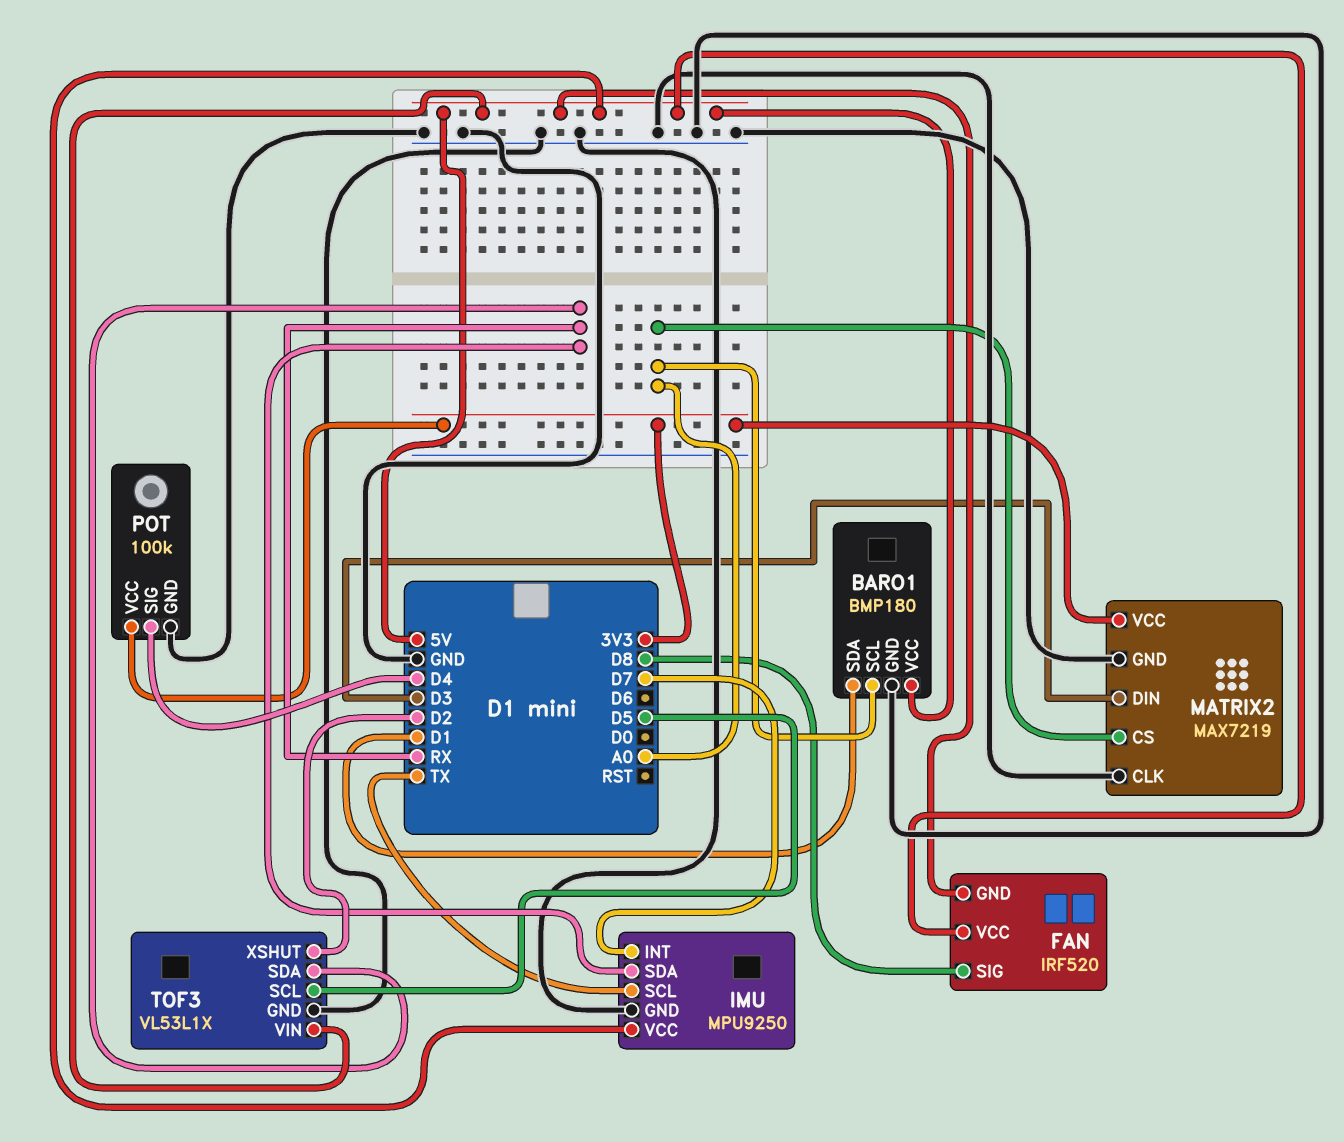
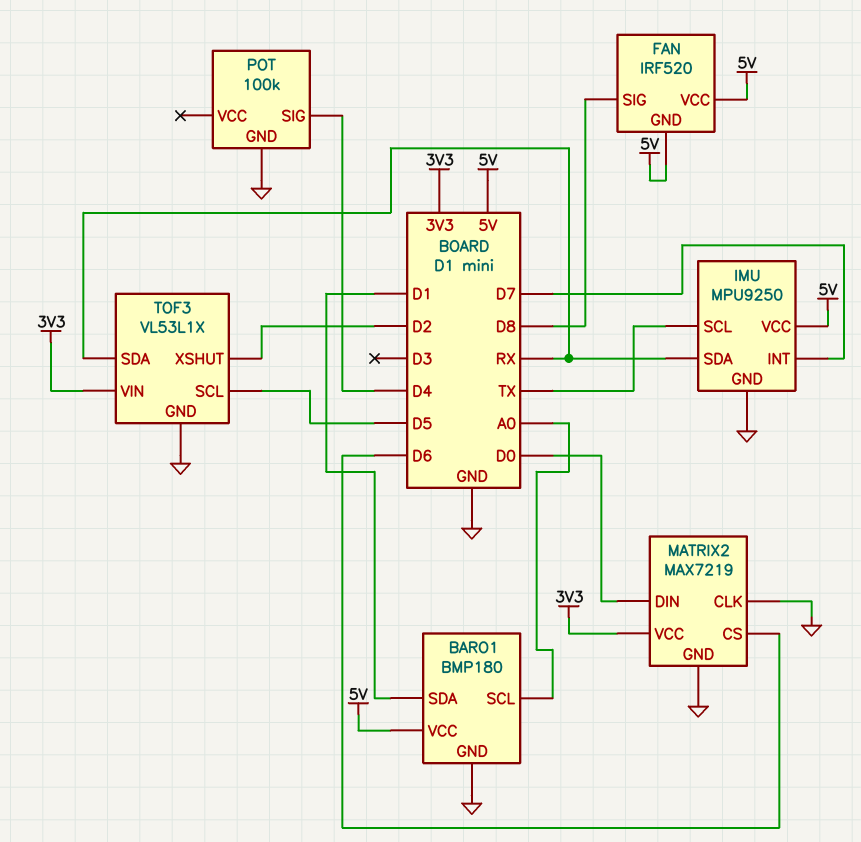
MATRIX2 pin CS: A0 -> D6
MATRIX2 pin DIN: D3 -> D0
POT pin VCC: 3V3 -> none
TOF3 pin VIN: 5V -> 3V3

